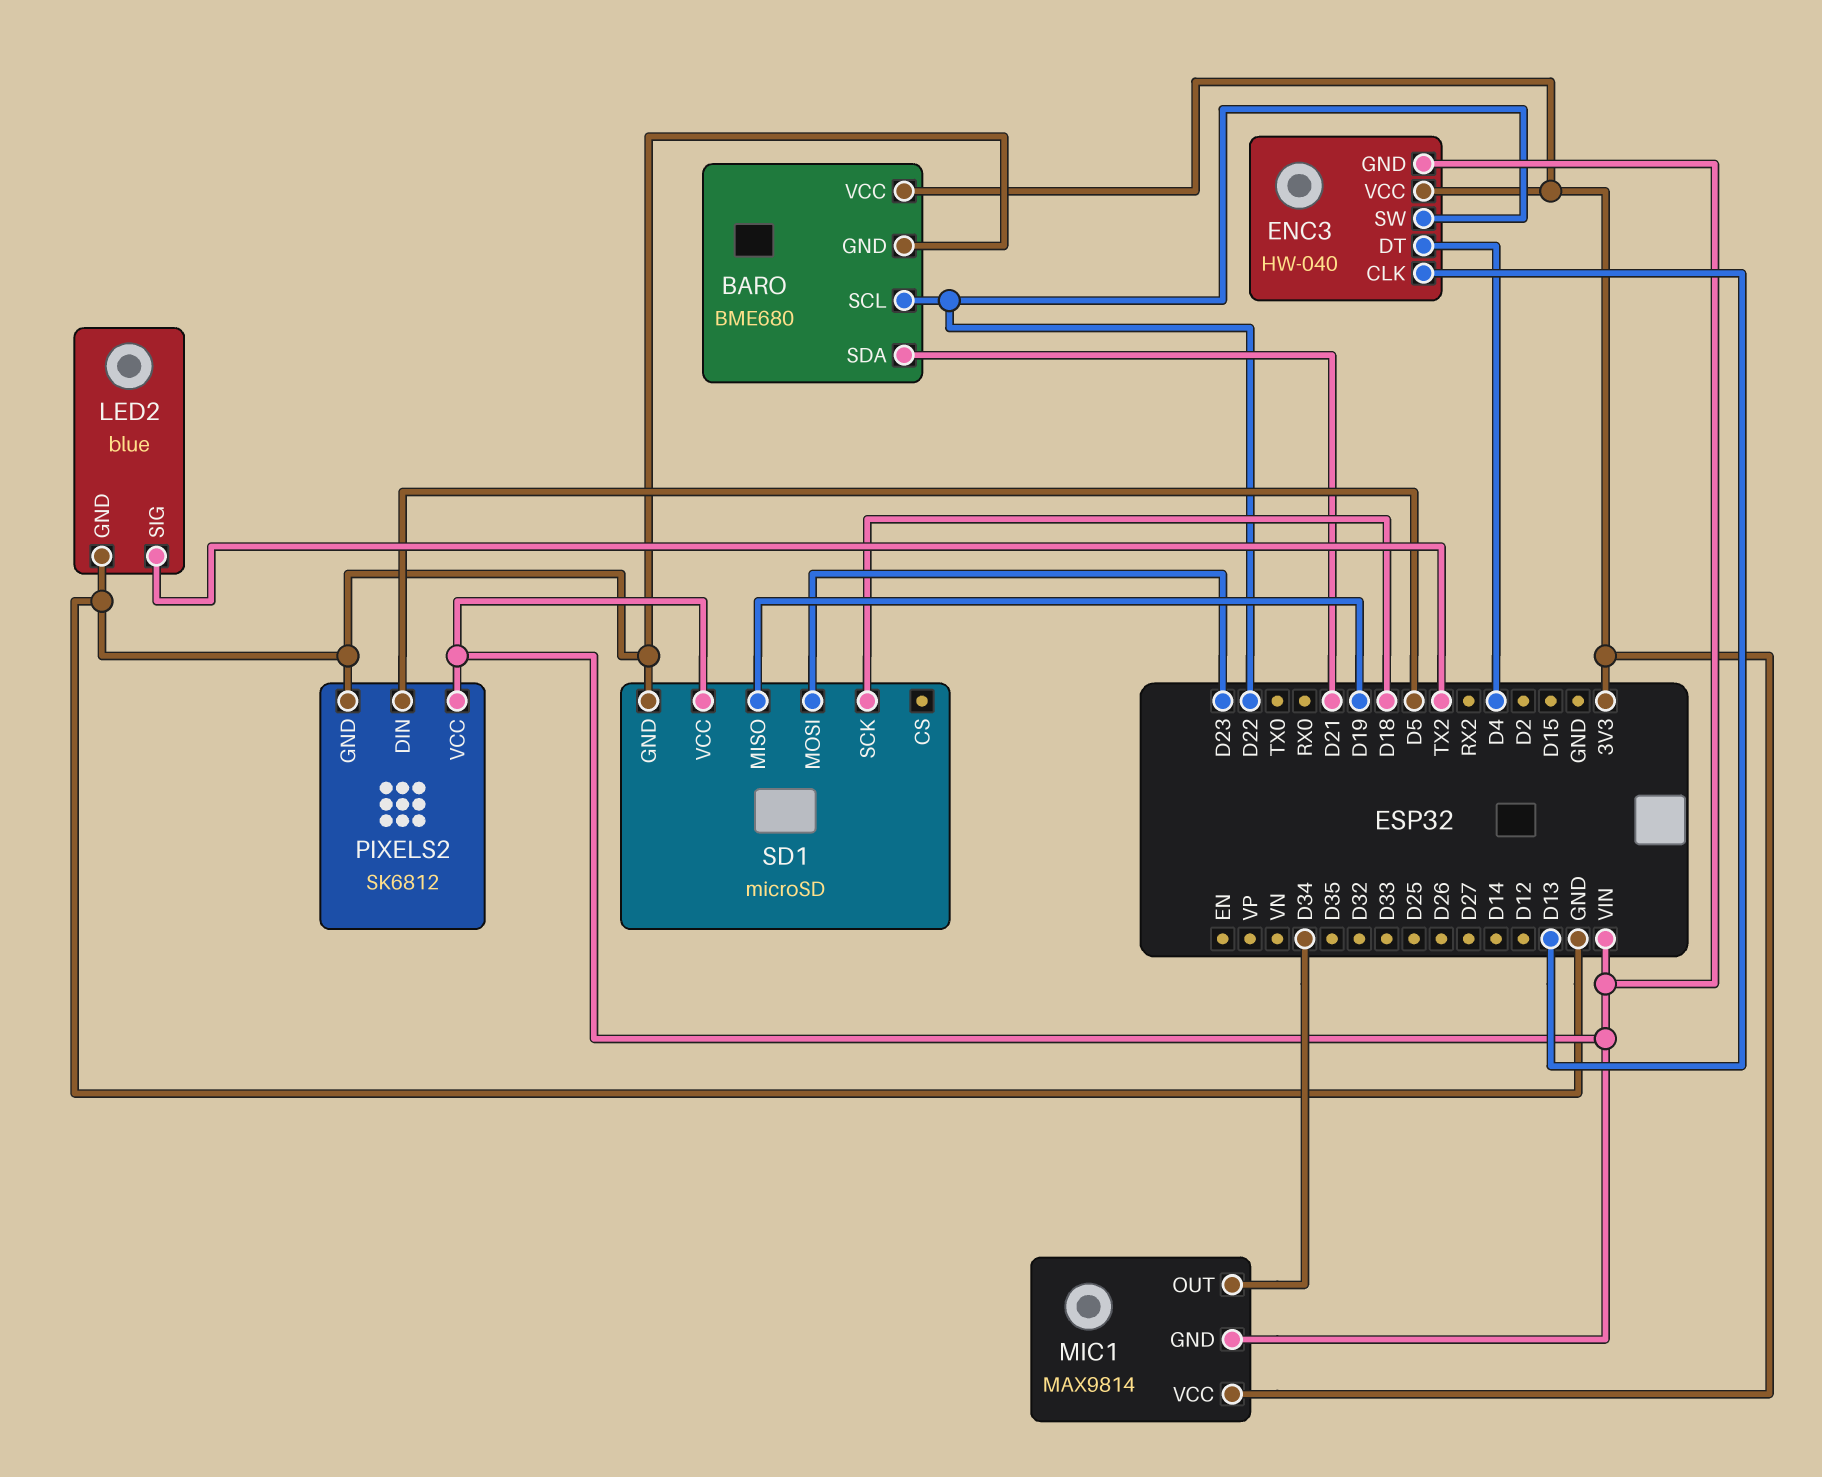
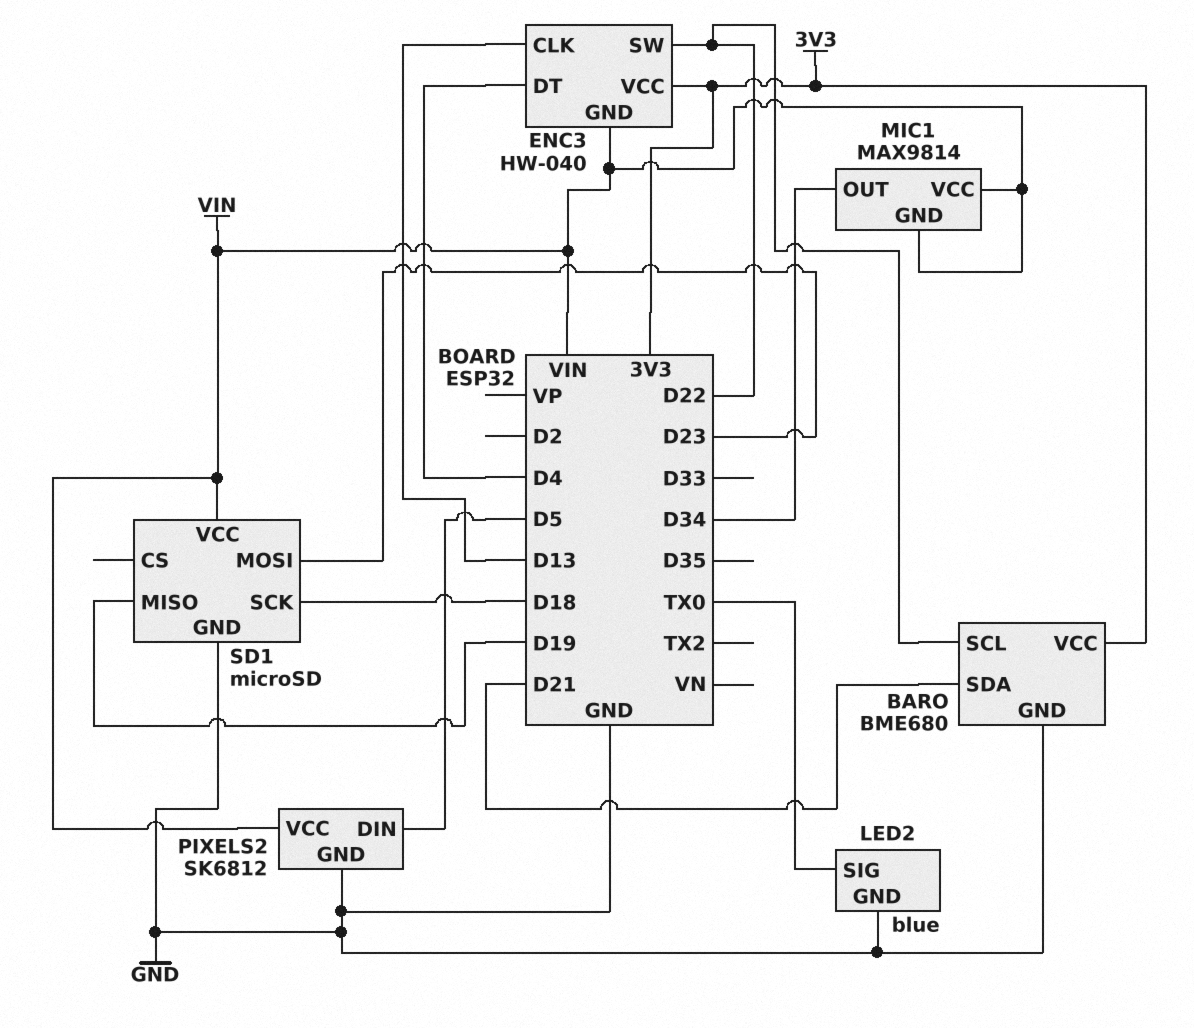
LED2 pin SIG: TX2 -> TX0
MIC1 pin VCC: 3V3 -> VIN

